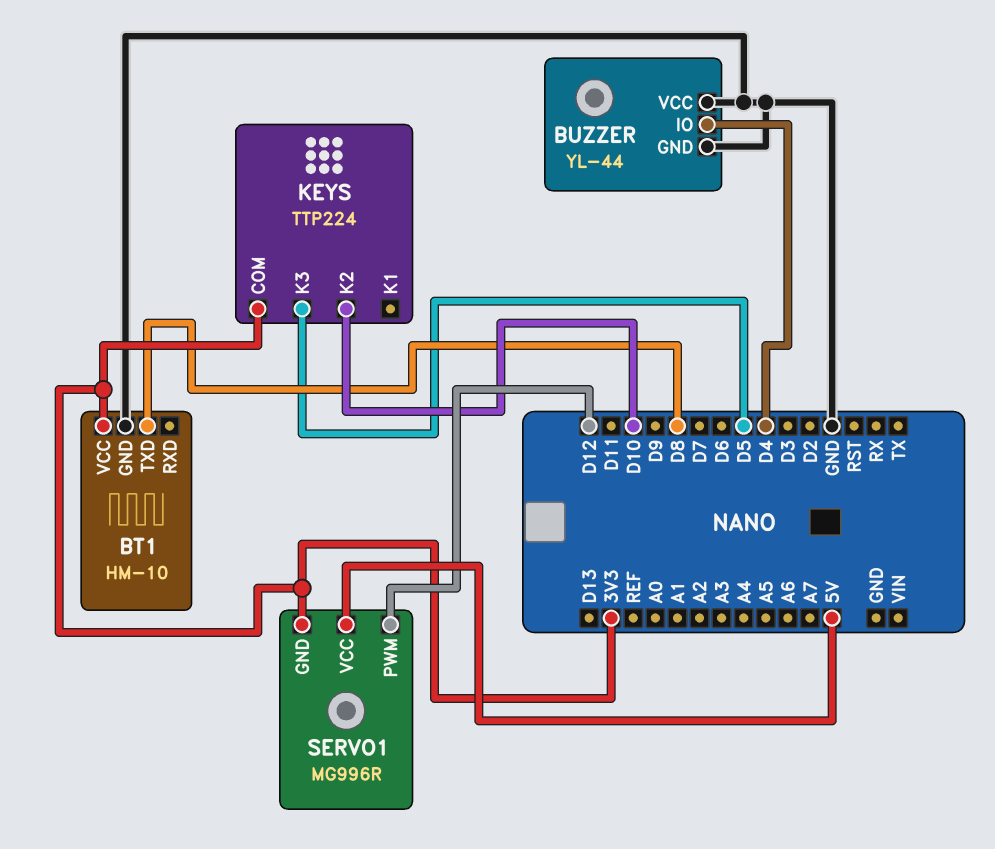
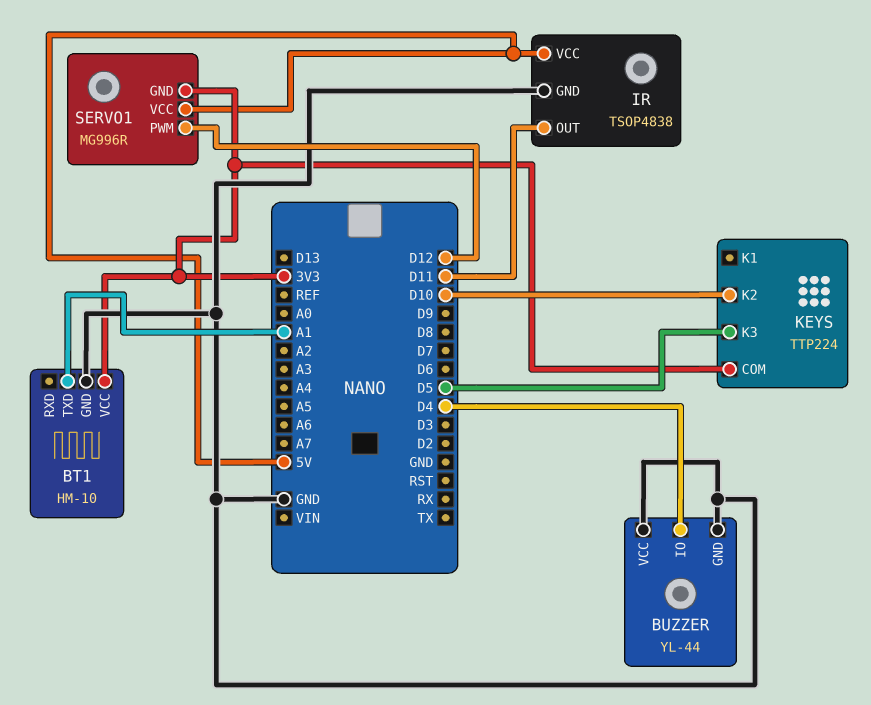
BT1 pin TXD: D8 -> A1
IR: none -> TSOP4838
IR pin GND: none -> GND
IR pin OUT: none -> D11
IR pin VCC: none -> 5V

